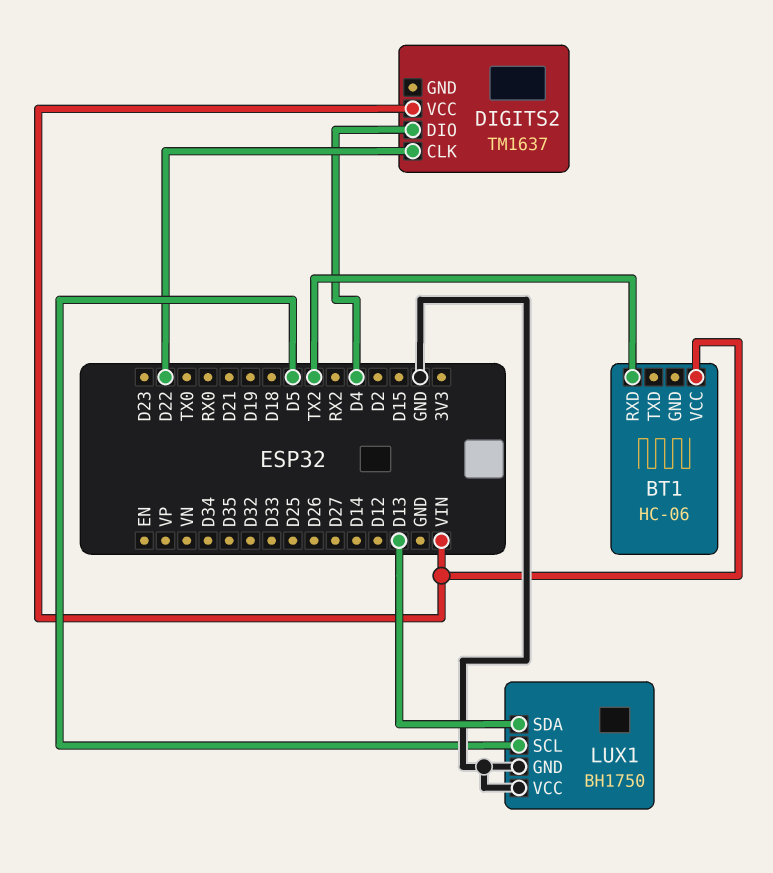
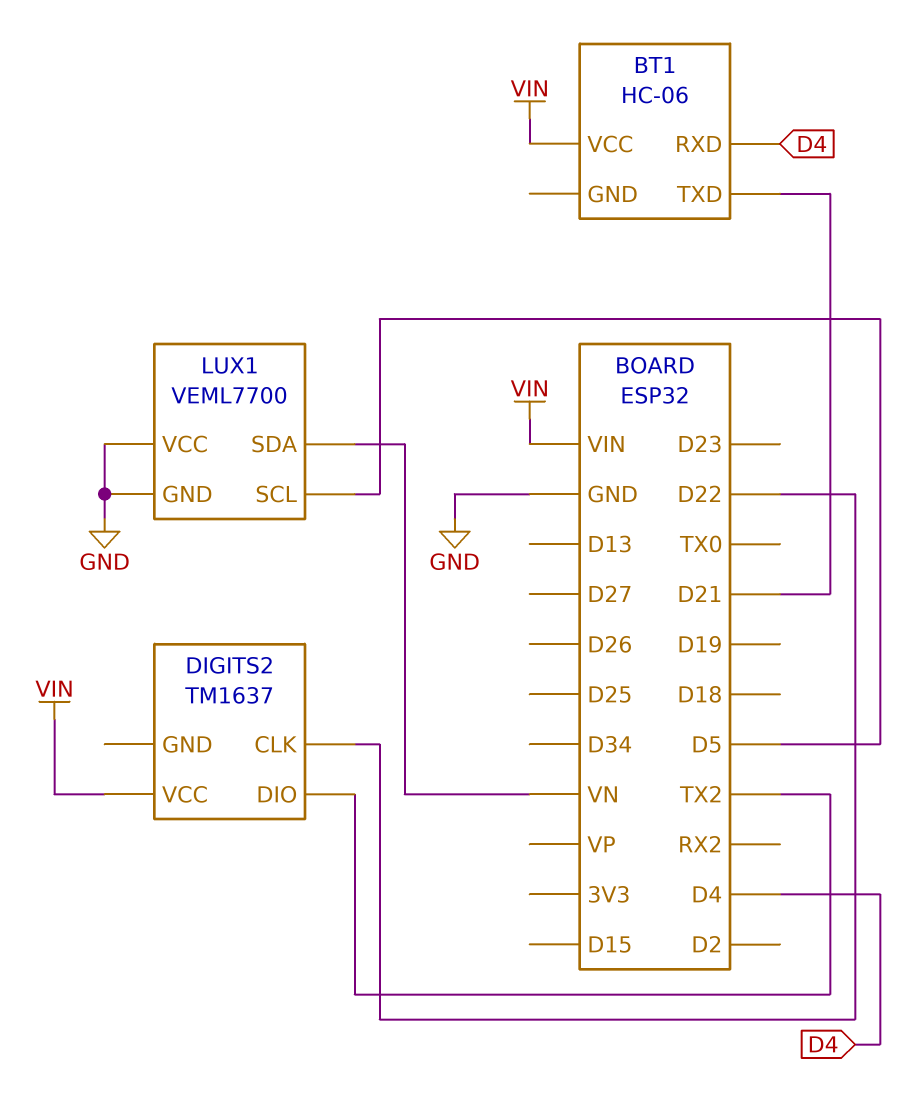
BT1 pin RXD: TX2 -> D4
BT1 pin TXD: none -> D21
DIGITS2 pin DIO: D4 -> TX2
LUX1: BH1750 -> VEML7700
LUX1 pin SDA: D13 -> VN

